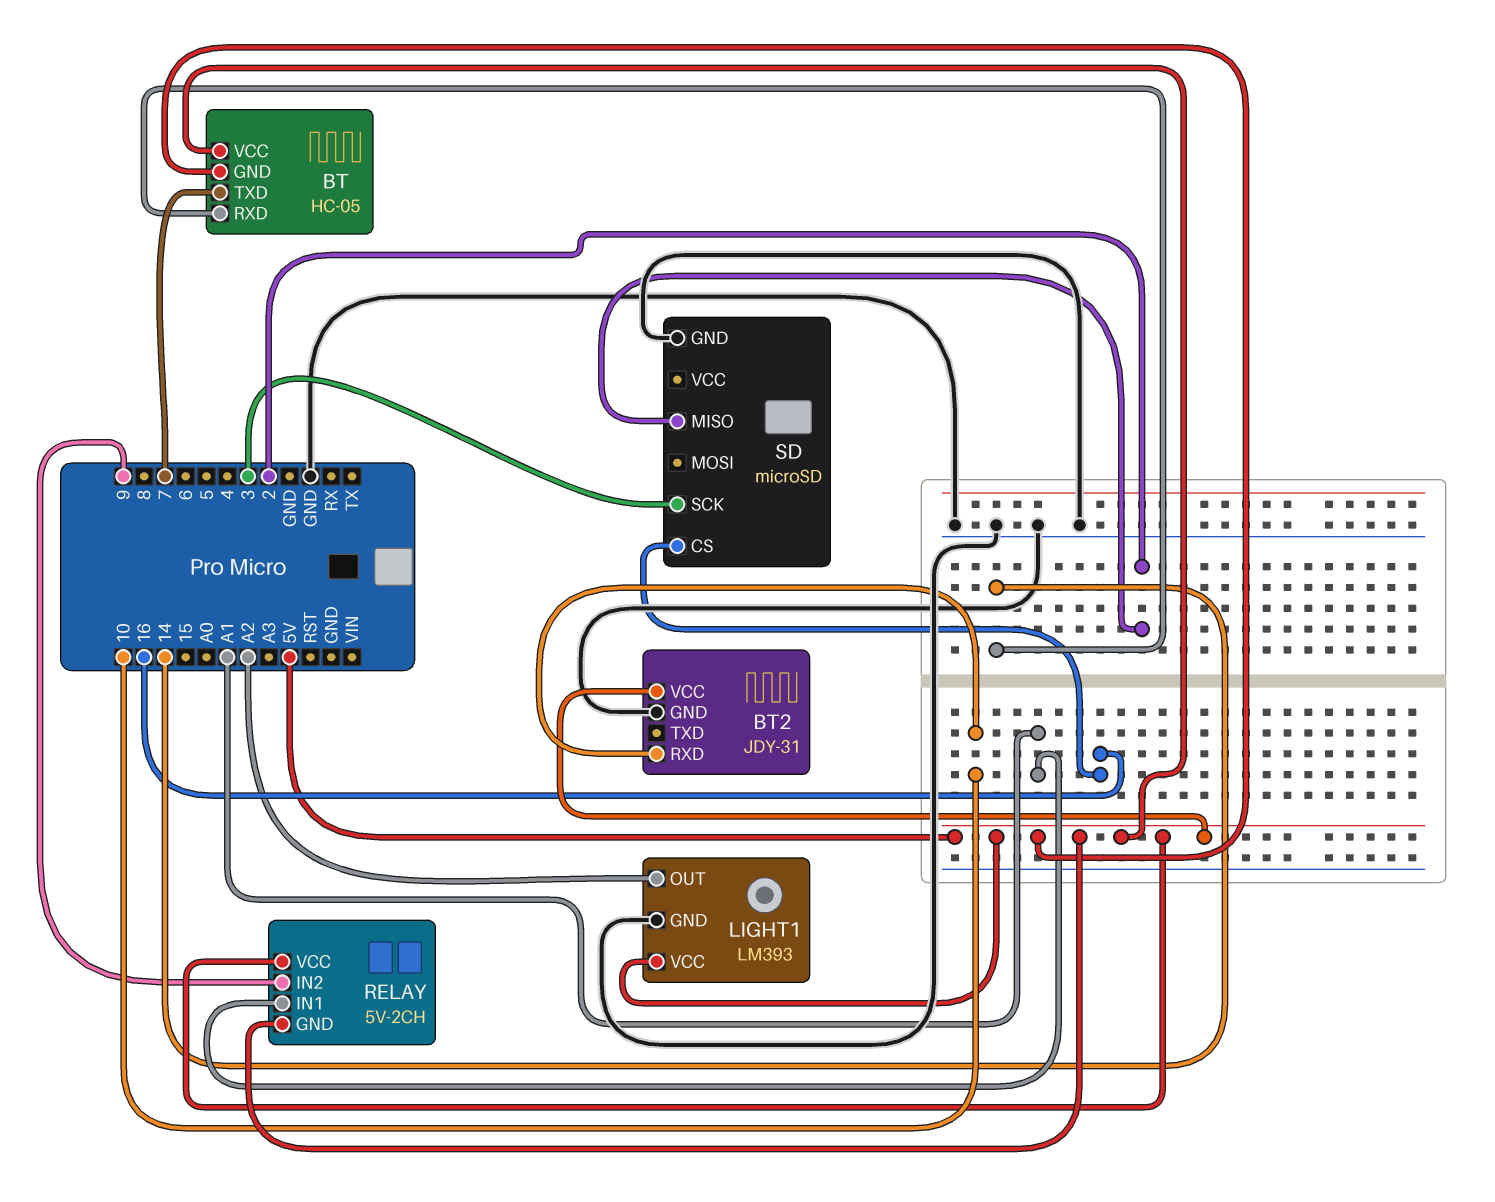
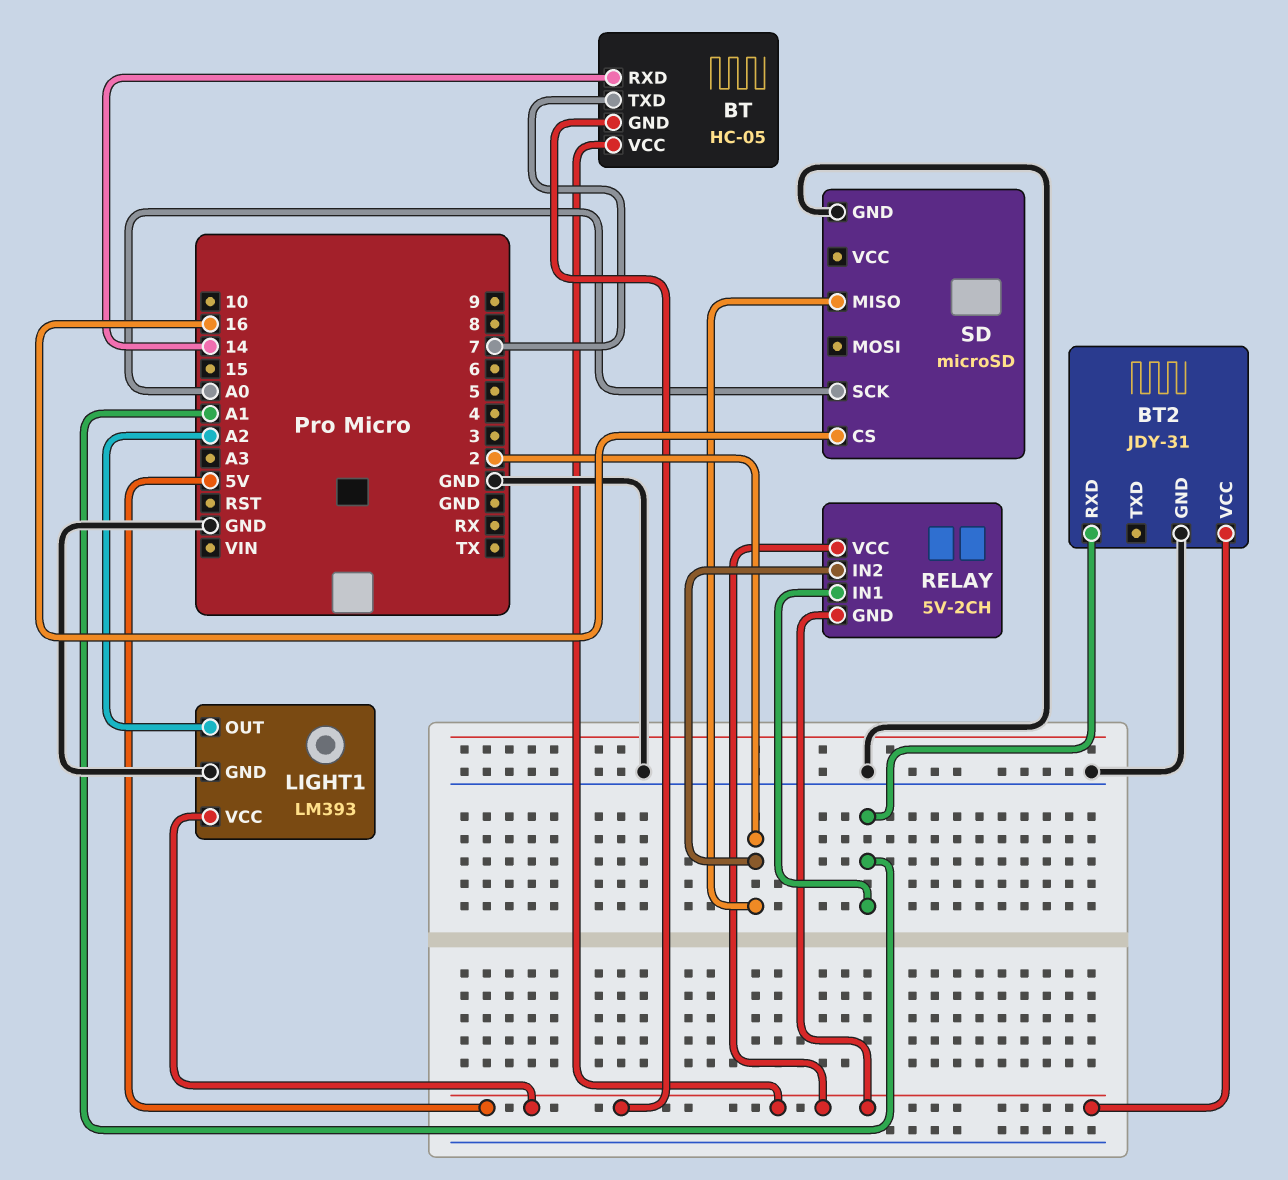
BT2 pin RXD: 10 -> A1
RELAY pin IN2: 9 -> 2
SD pin SCK: 3 -> A0

